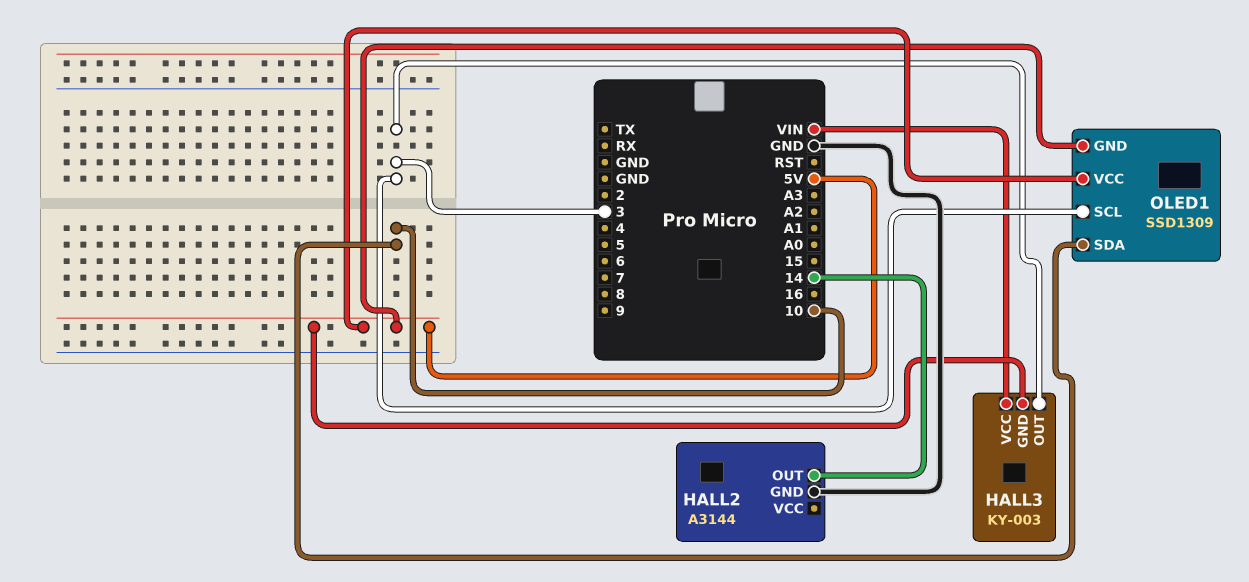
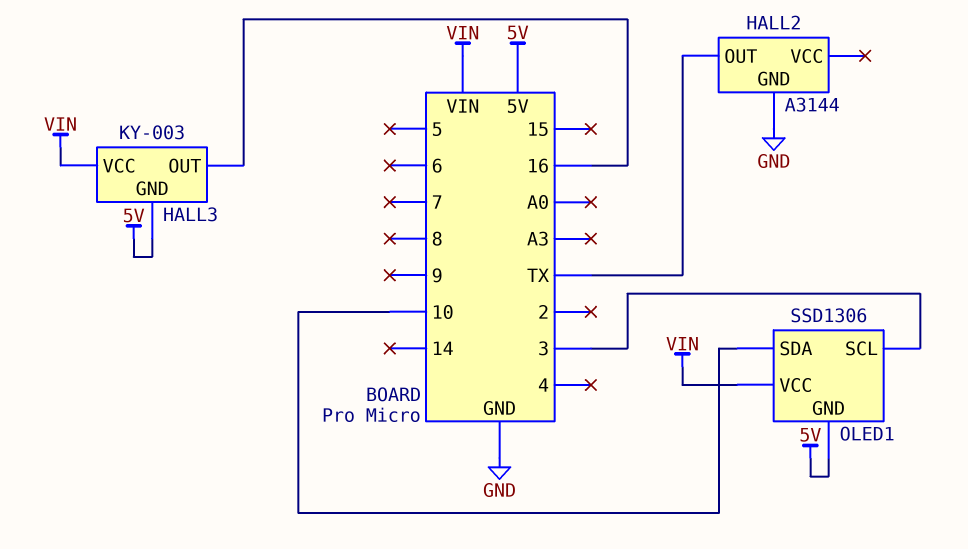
HALL2 pin OUT: 14 -> TX
HALL3 pin OUT: 3 -> 16
OLED1: SSD1309 -> SSD1306
OLED1 pin VCC: 5V -> VIN

